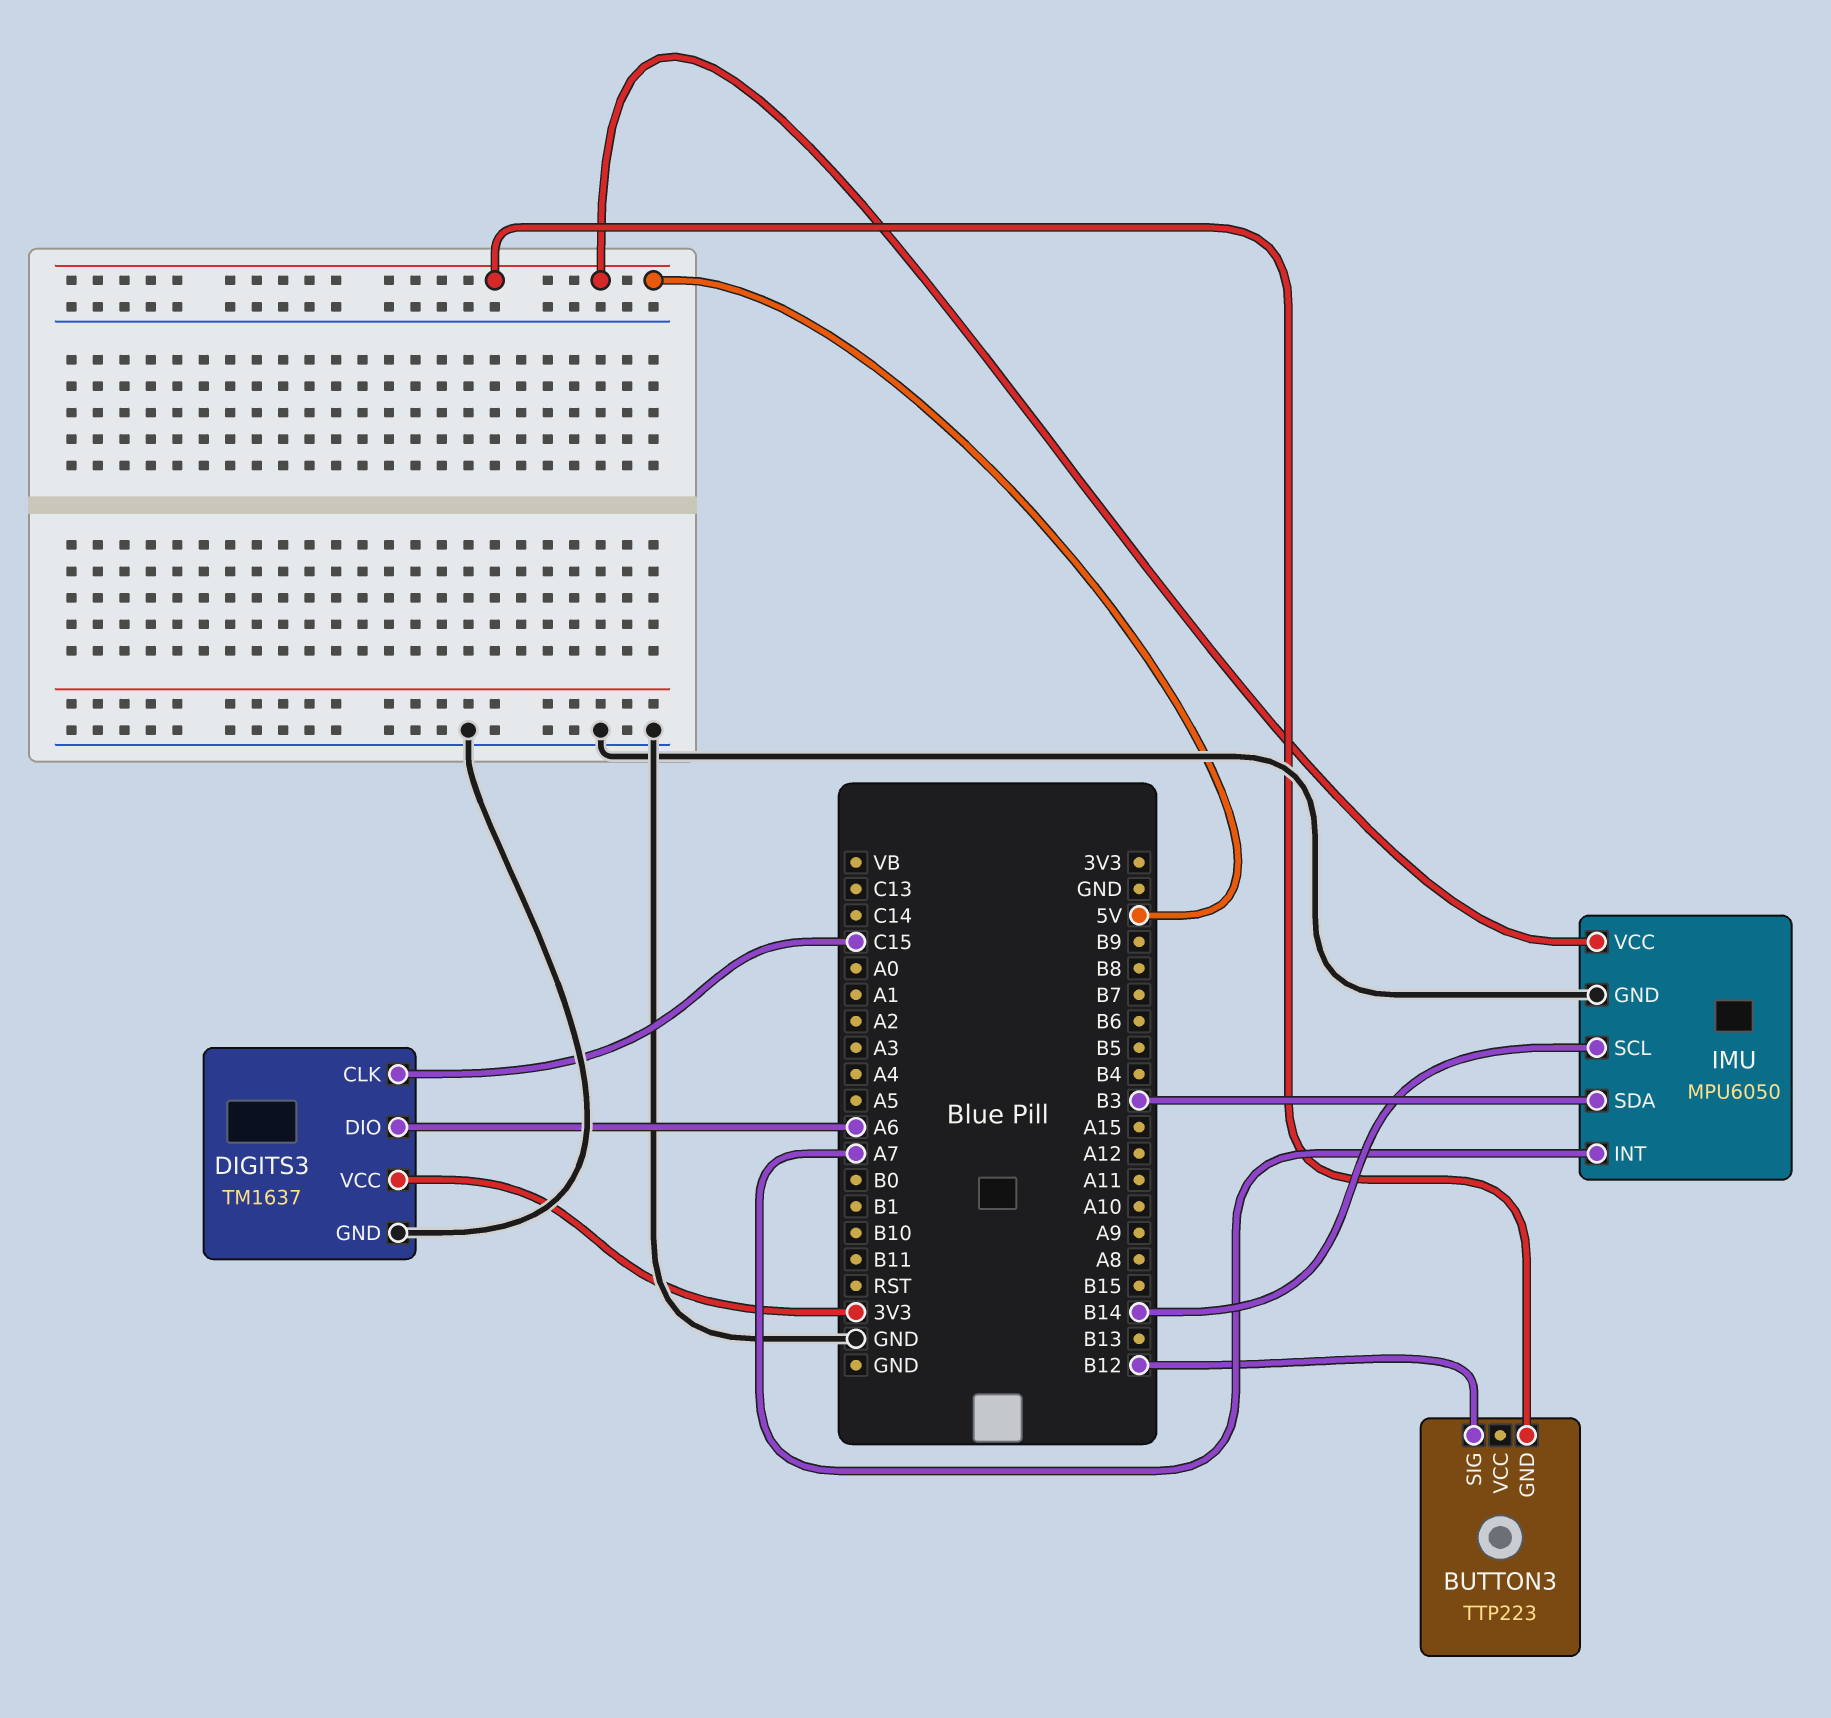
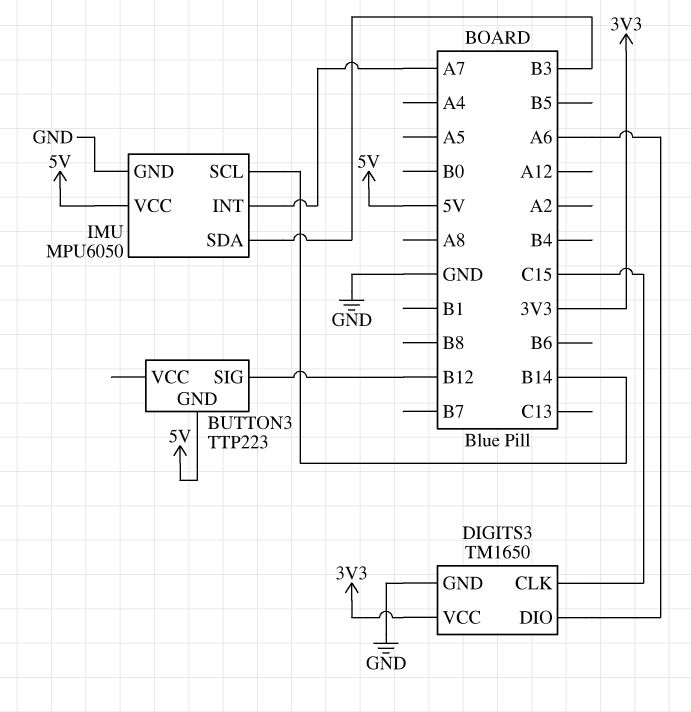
DIGITS3: TM1637 -> TM1650

